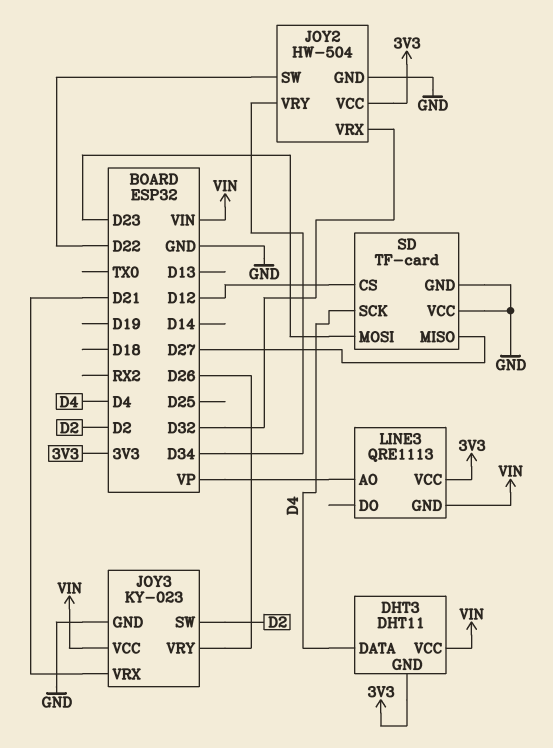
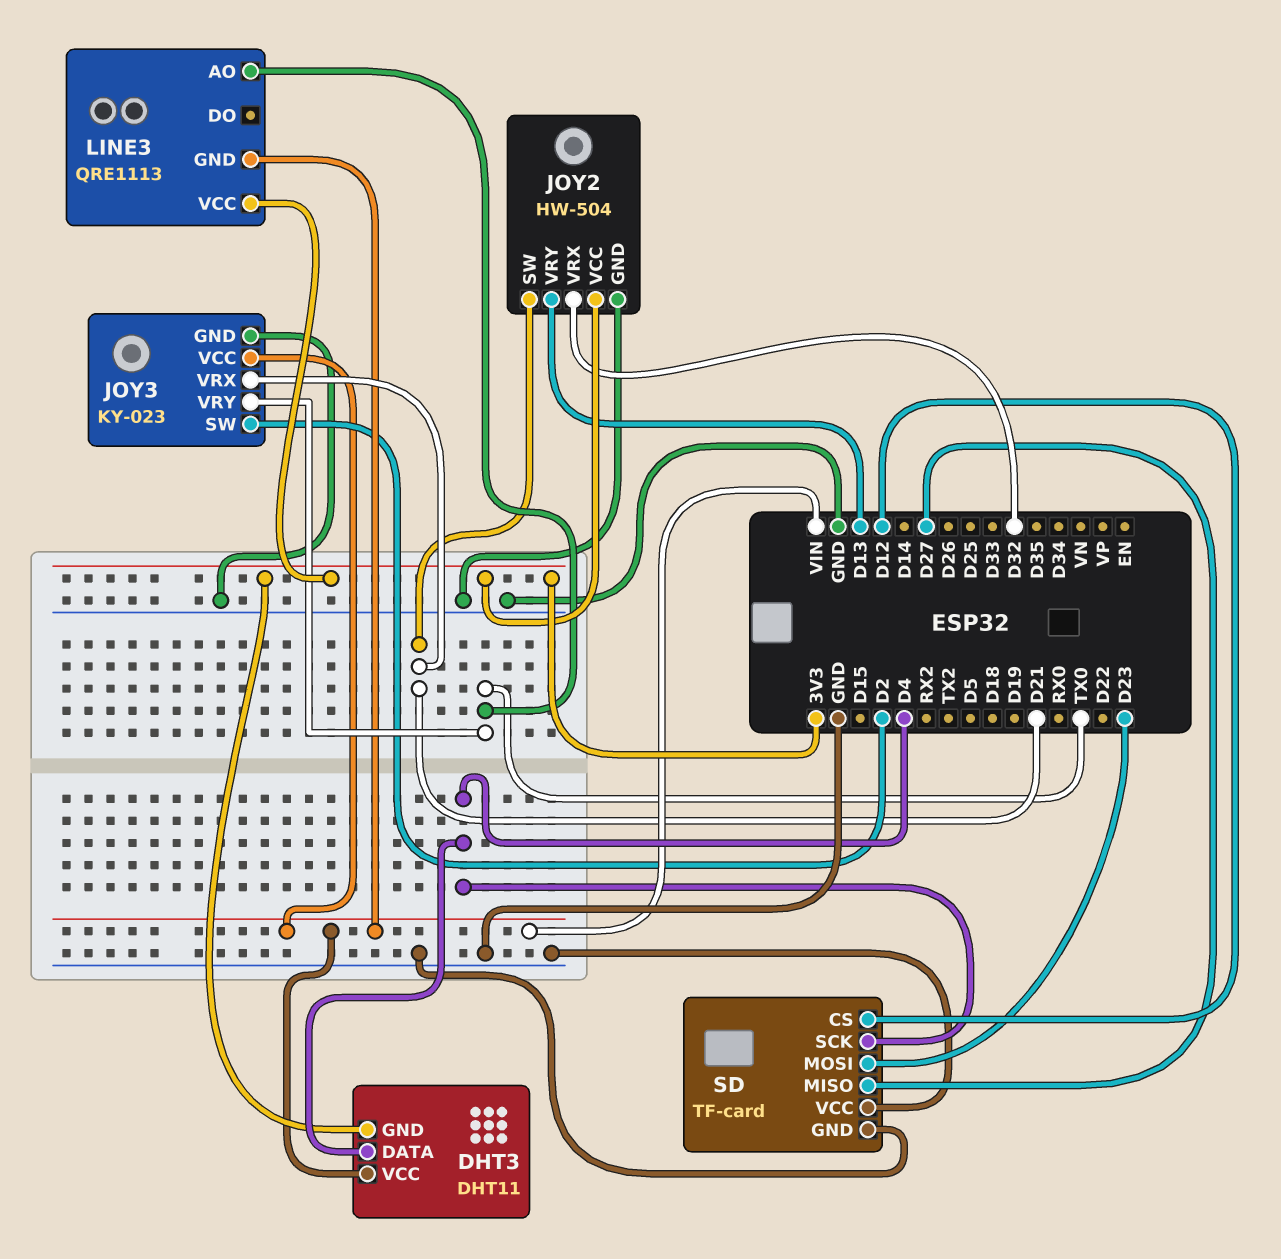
JOY2 pin SW: D22 -> D21
JOY2 pin VRY: D34 -> D13
JOY3 pin VRY: D26 -> TX0
LINE3 pin AO: VP -> TX0

